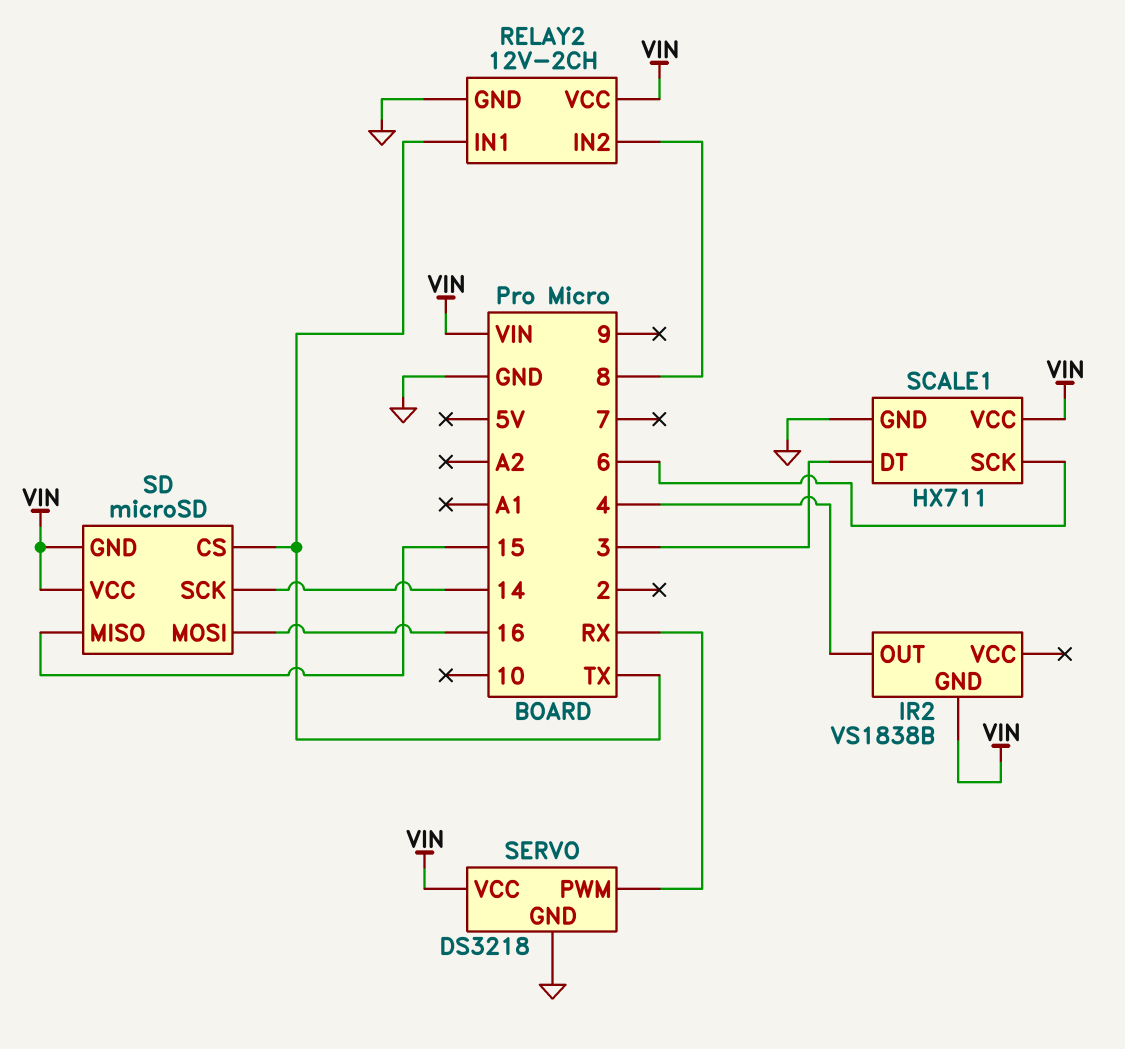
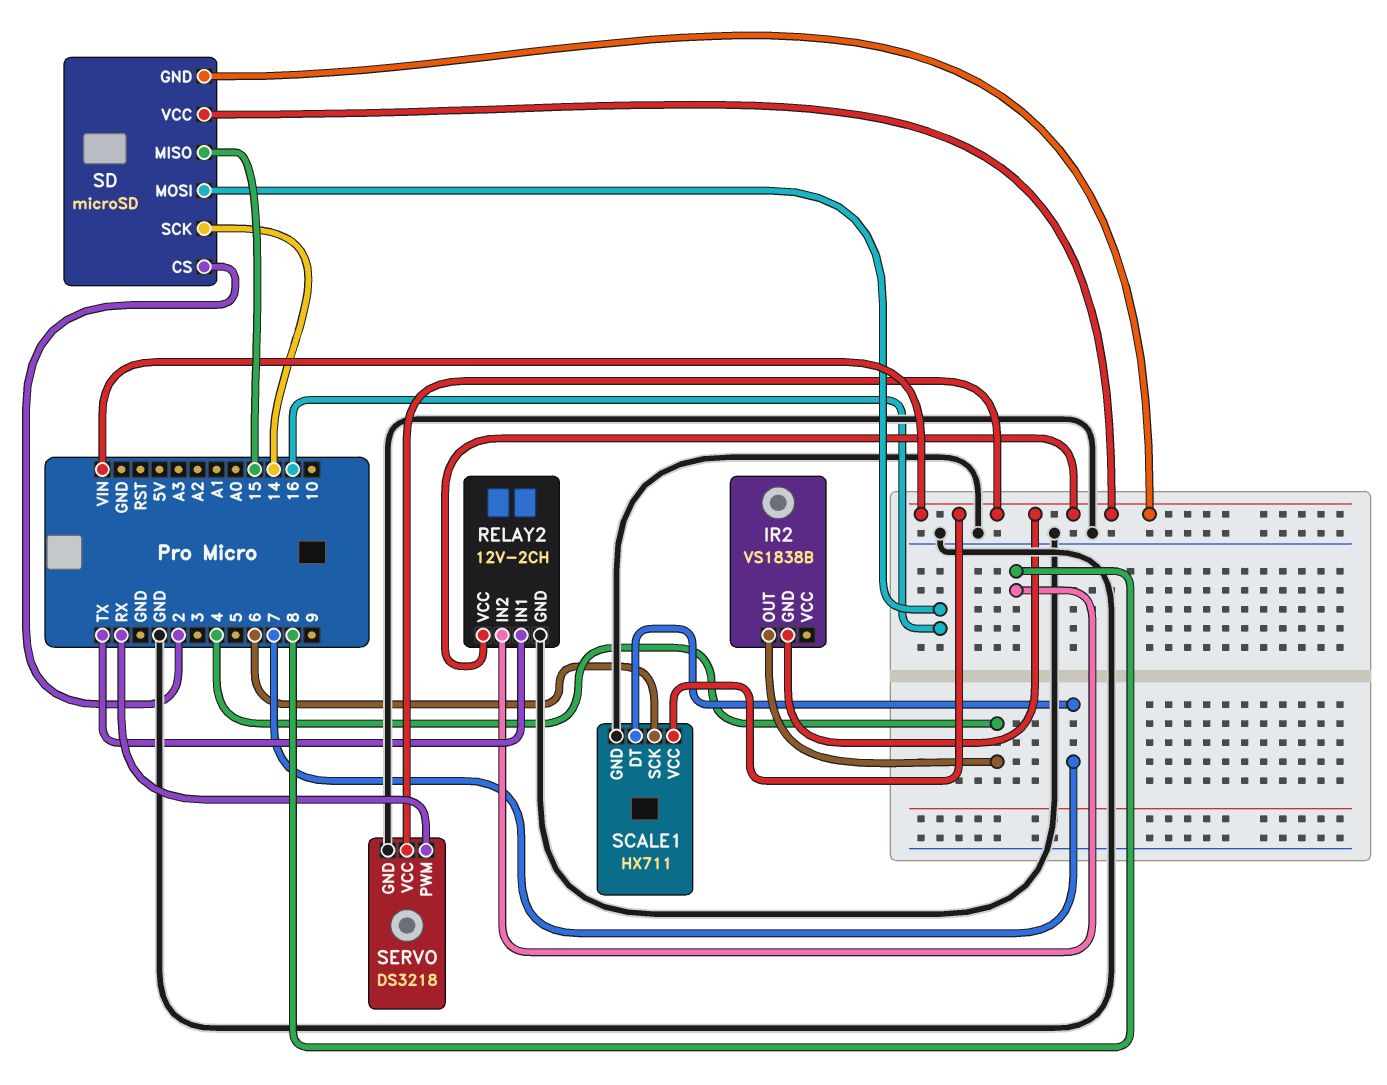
SCALE1 pin DT: 3 -> 7
SD pin CS: TX -> 2

